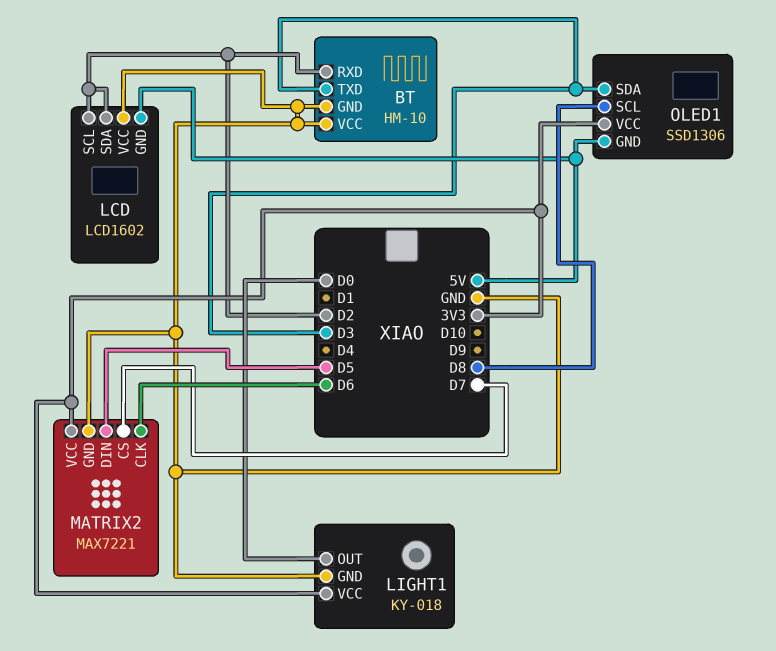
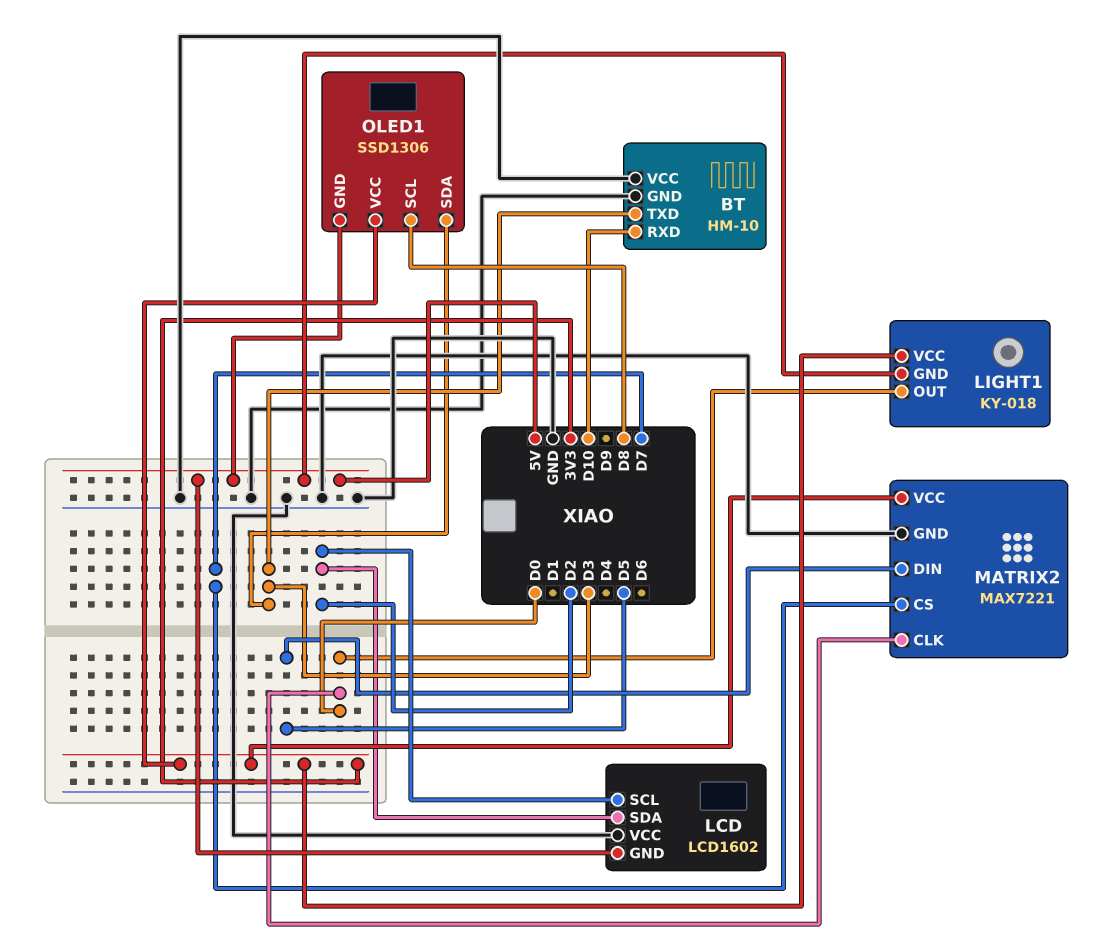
BT pin RXD: D2 -> D10
LIGHT1 pin GND: GND -> 5V
MATRIX2 pin CLK: D6 -> D0

